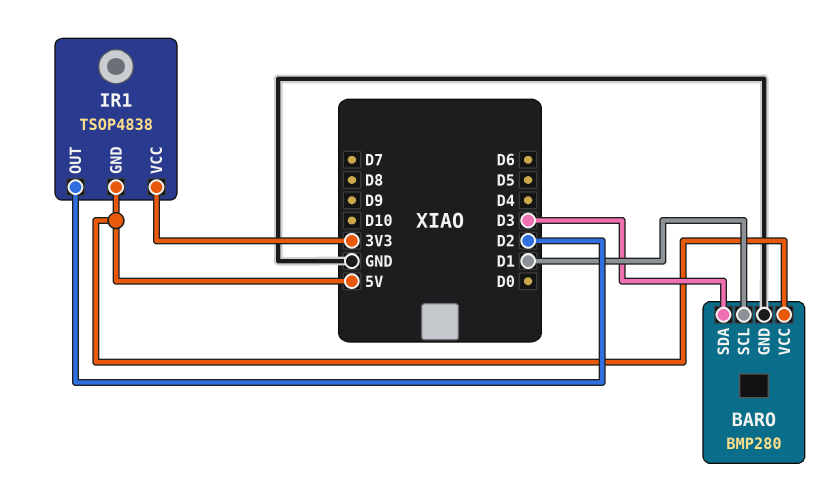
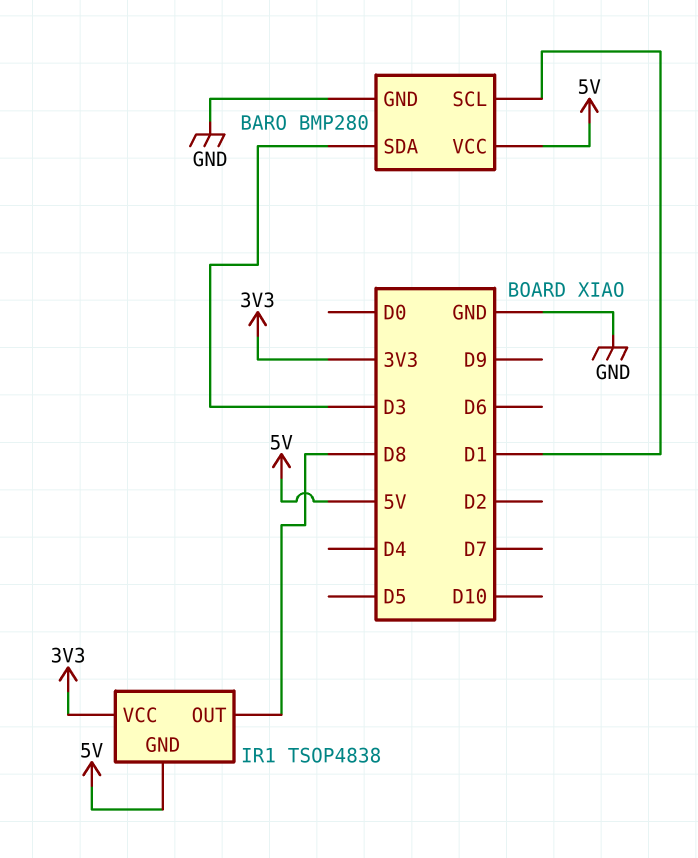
IR1 pin OUT: D2 -> D8

